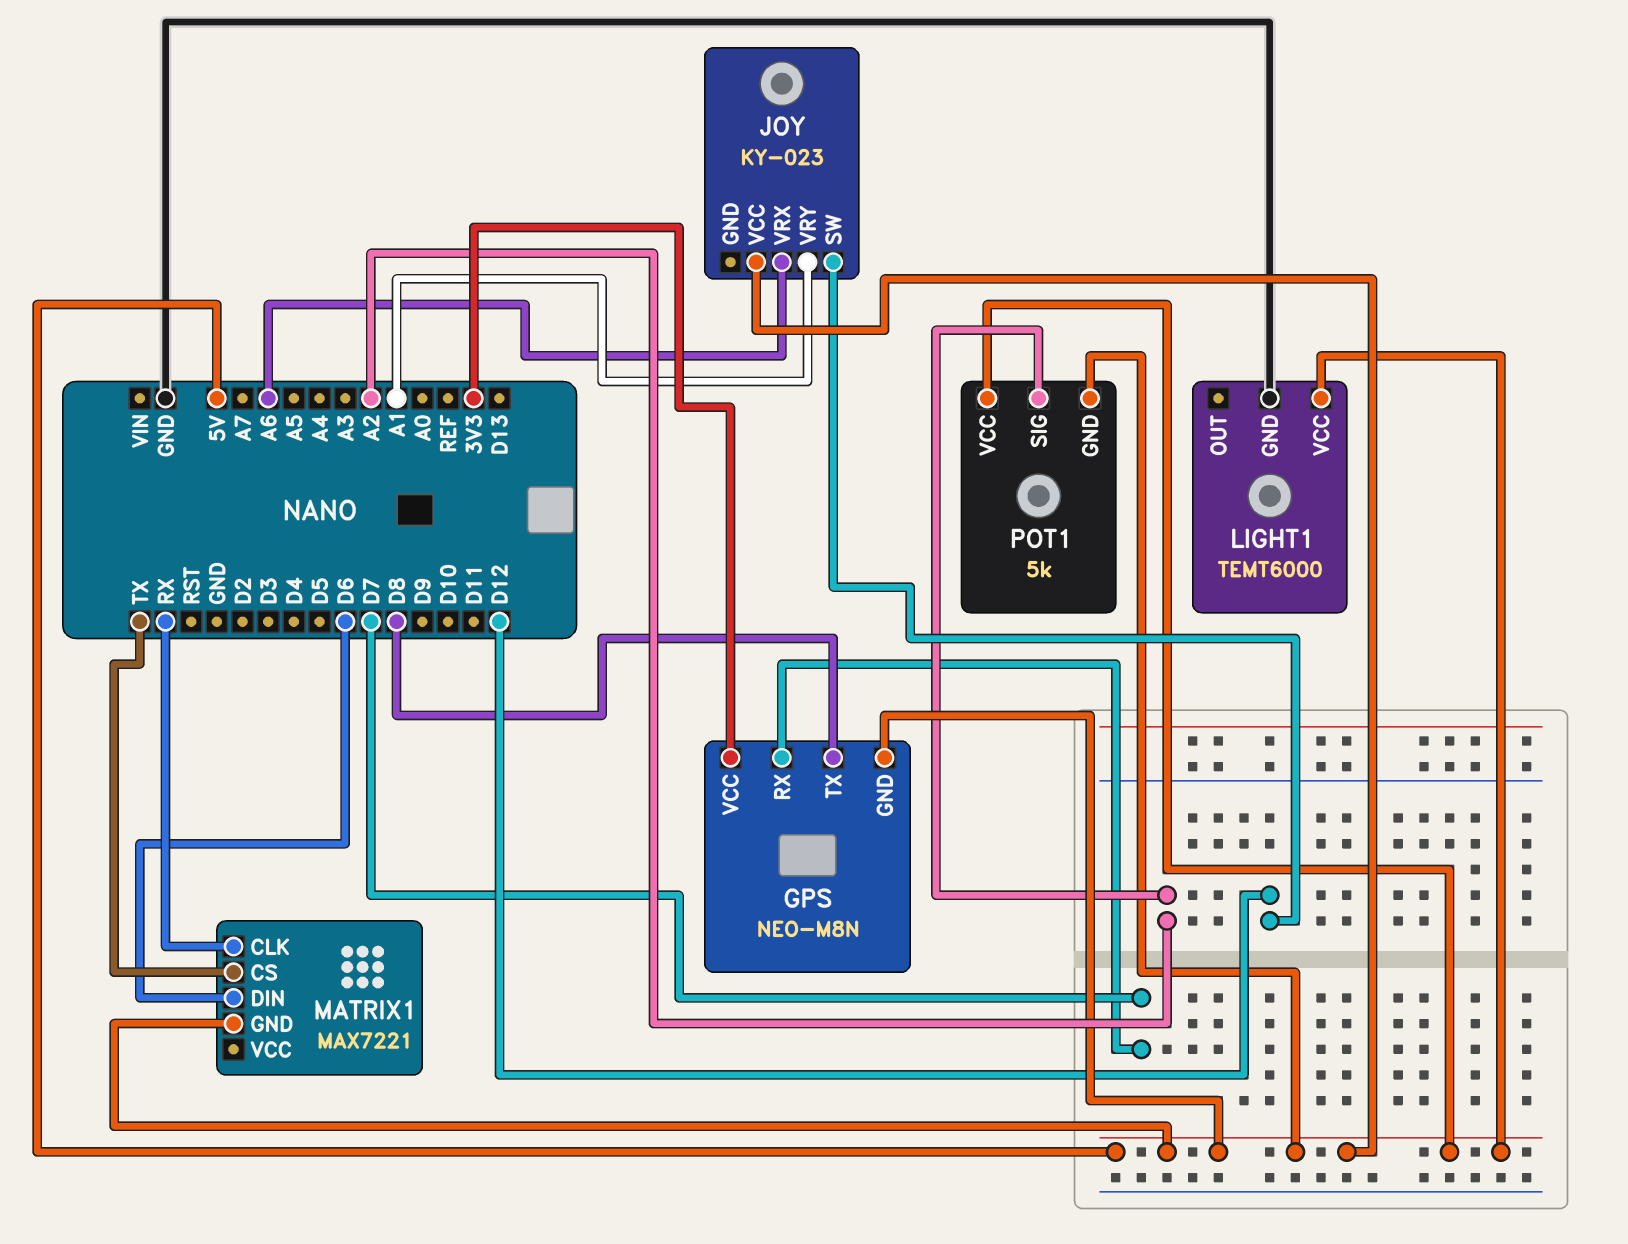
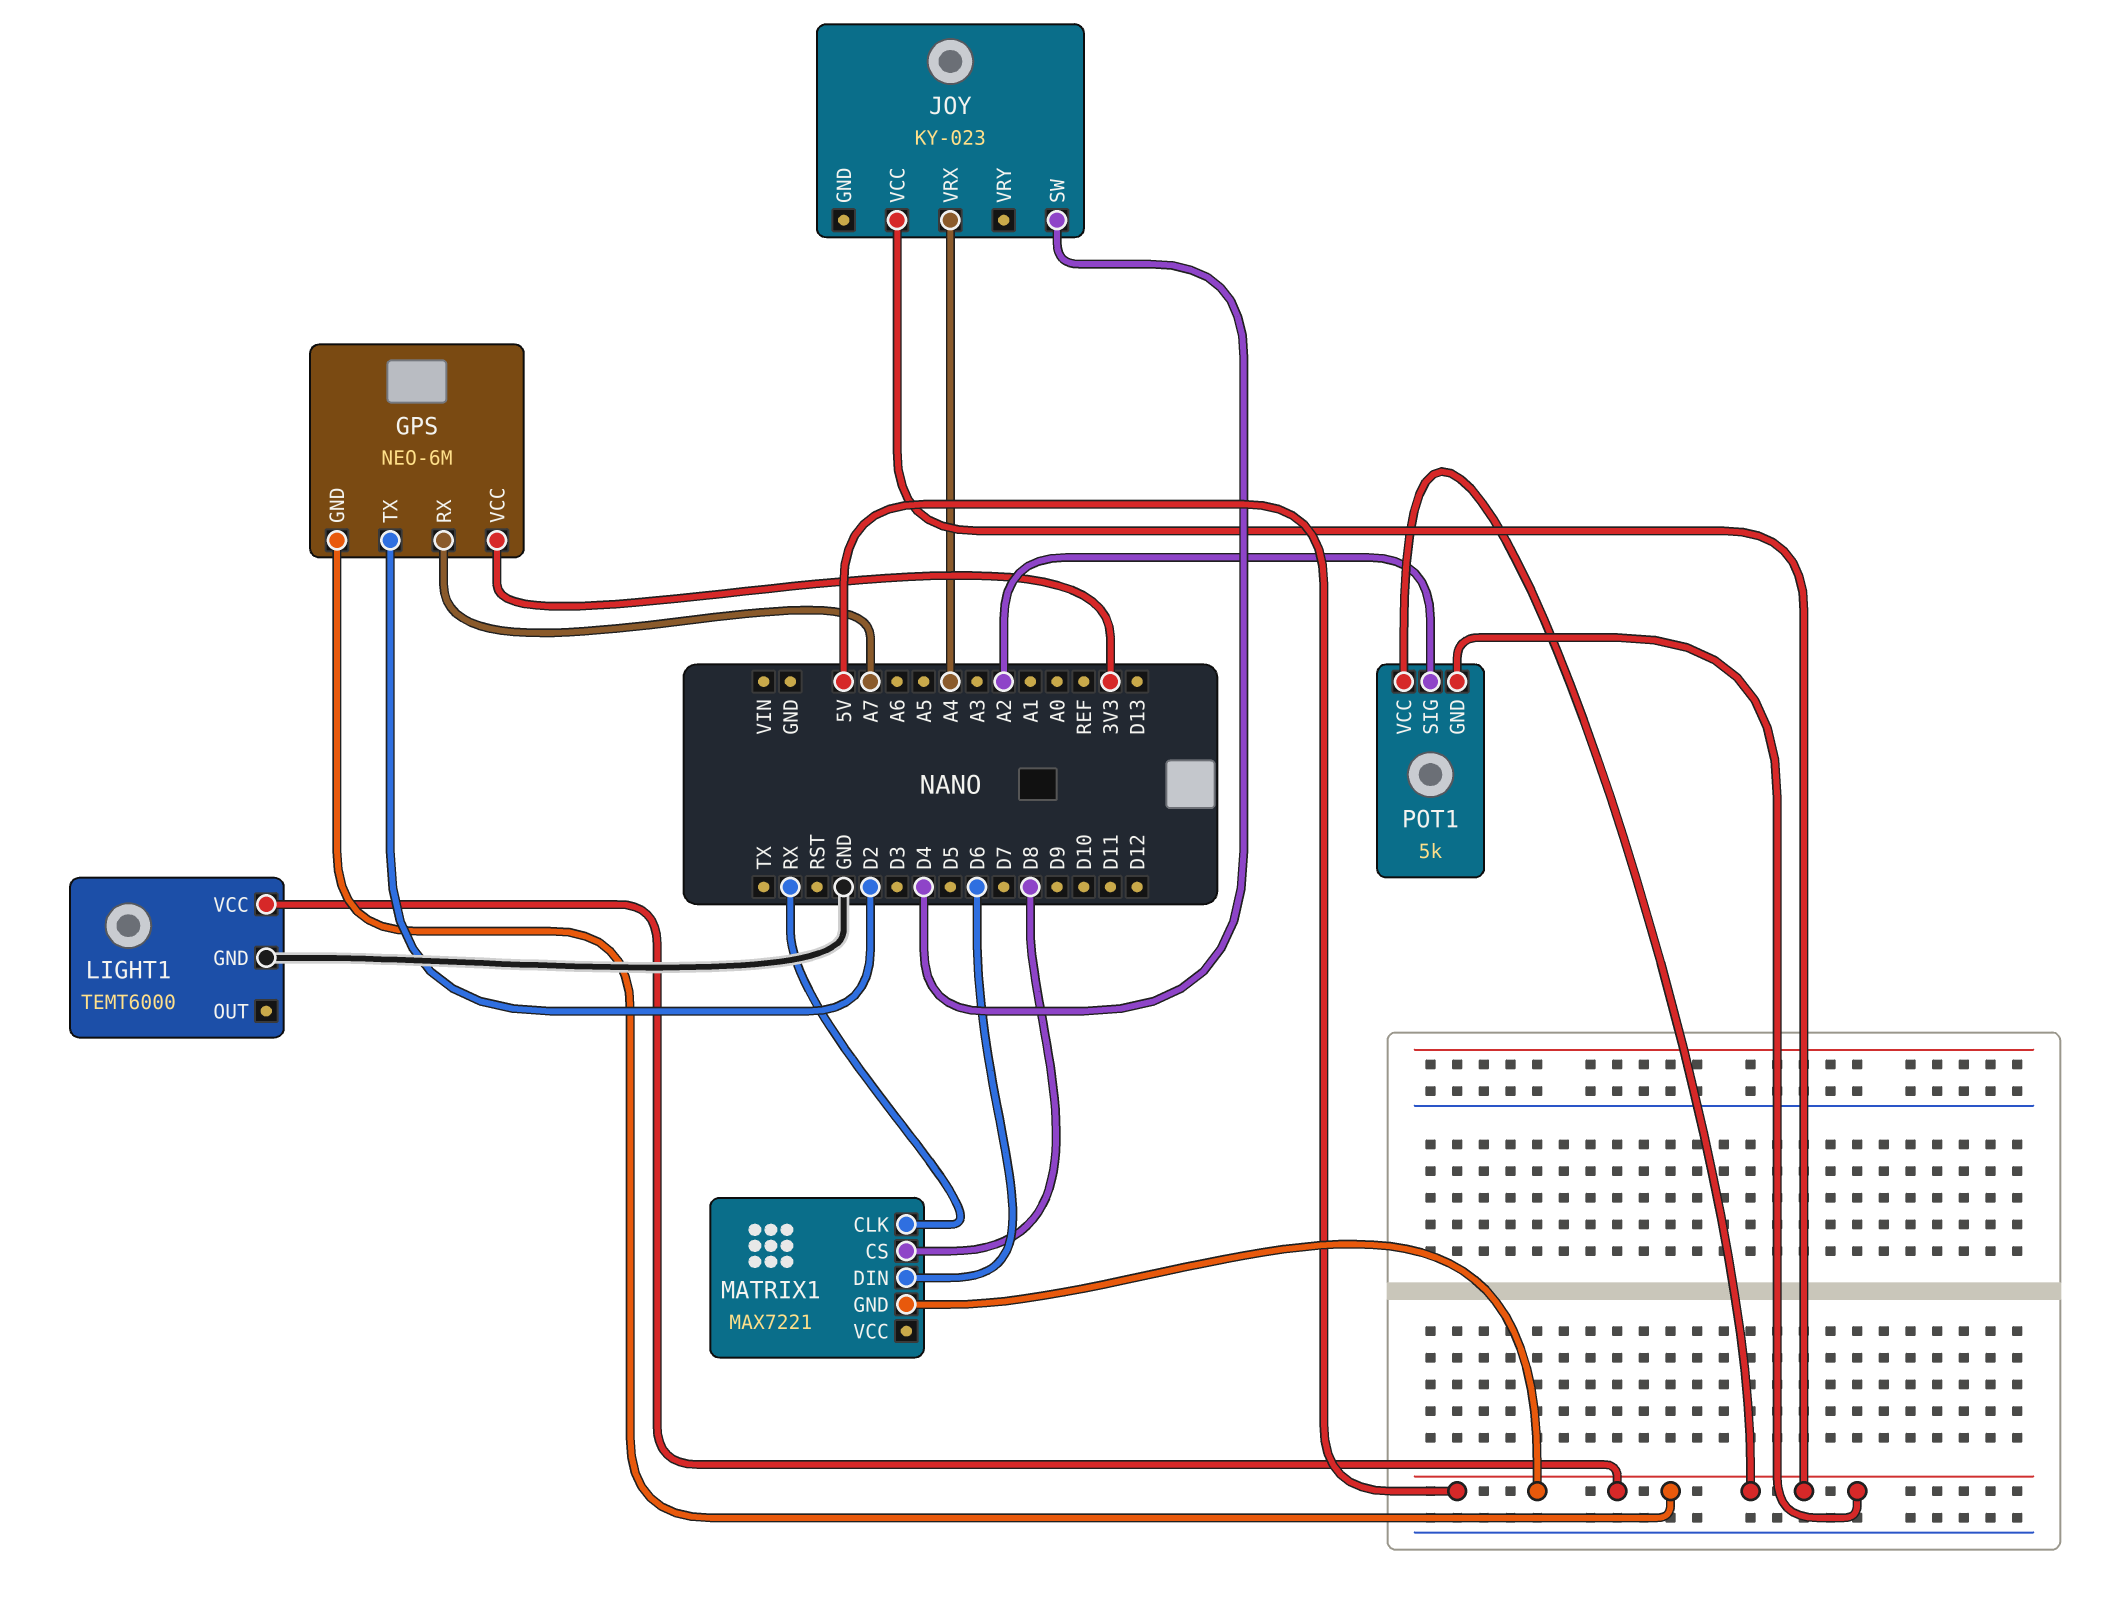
GPS: NEO-M8N -> NEO-6M
GPS pin RX: D7 -> A7
GPS pin TX: D8 -> D2
JOY pin SW: D12 -> D4
JOY pin VRX: A6 -> A4
JOY pin VRY: A1 -> none
MATRIX1 pin CS: TX -> D8

